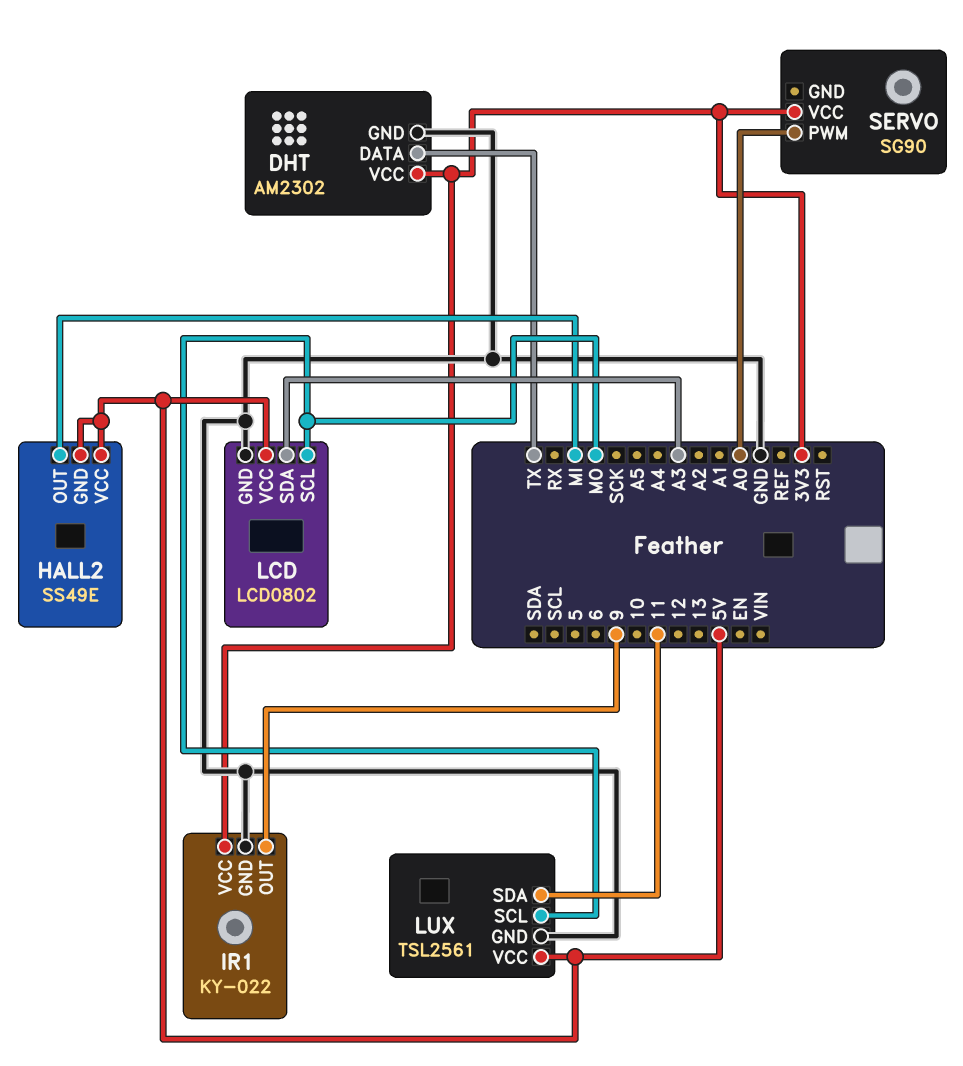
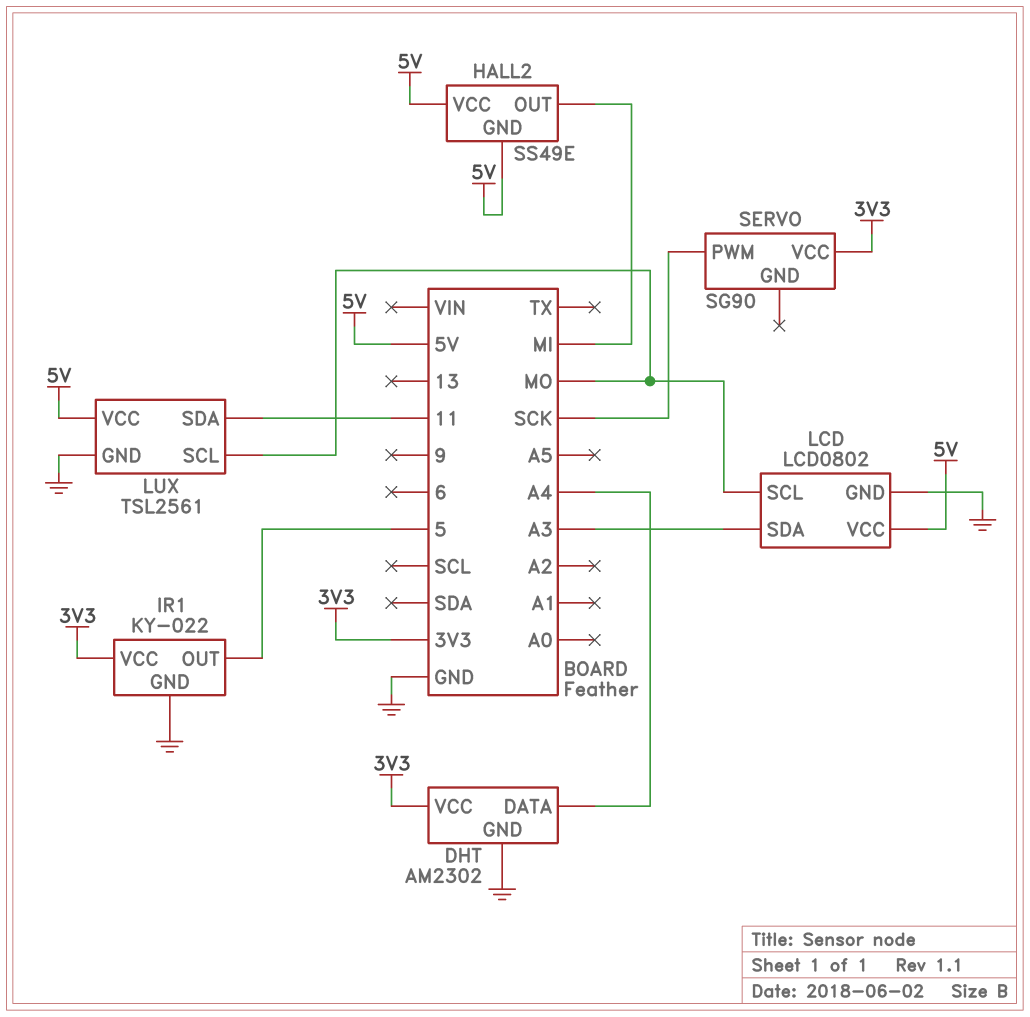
DHT pin DATA: TX -> A4
IR1 pin OUT: 9 -> 5
SERVO pin PWM: A0 -> SCK

